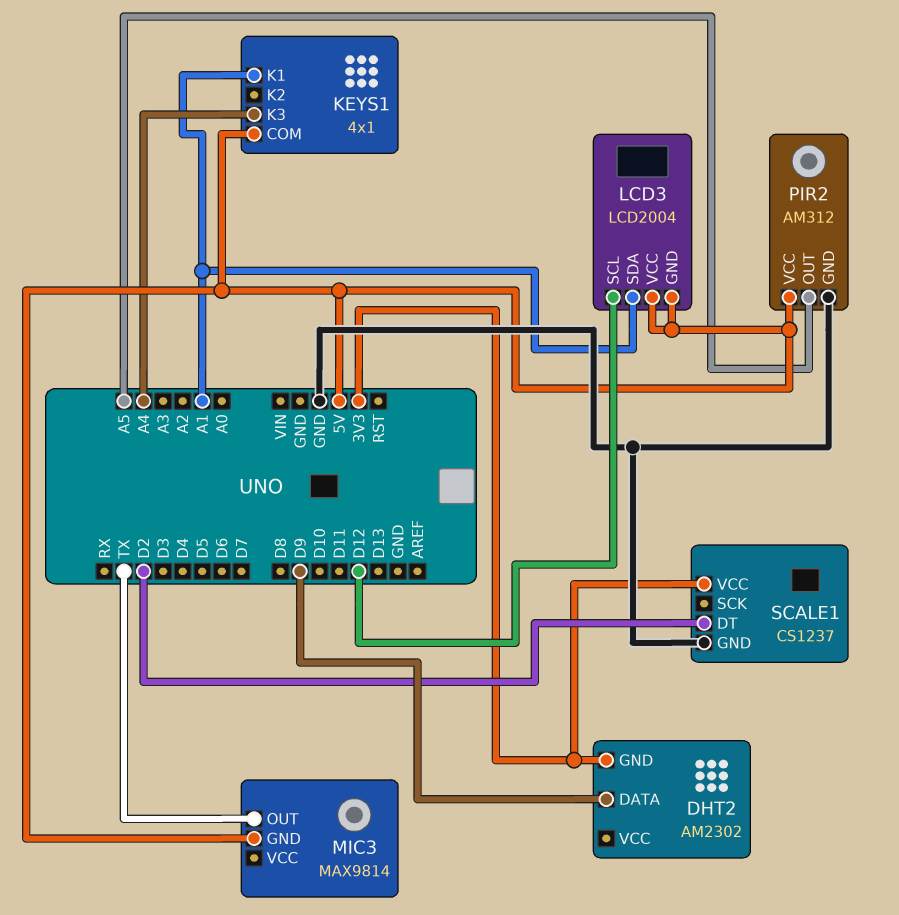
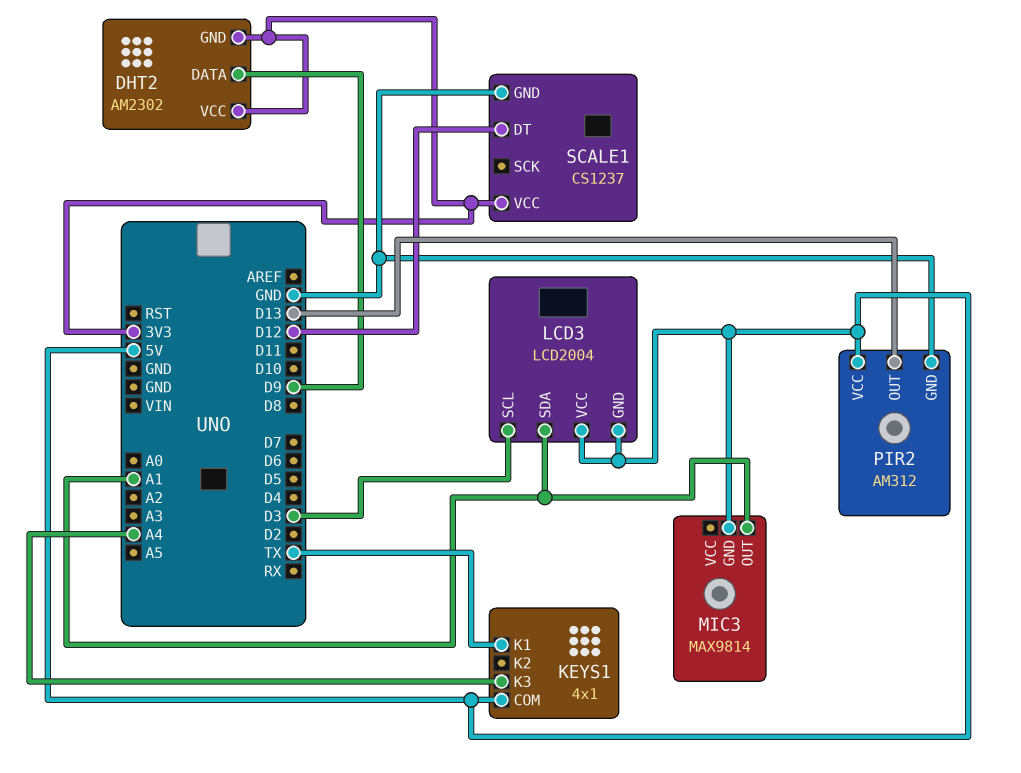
DHT2 pin VCC: none -> 3V3
KEYS1 pin K1: A1 -> TX
LCD3 pin SCL: D12 -> D3
MIC3 pin OUT: TX -> A1
PIR2 pin OUT: A5 -> D13
SCALE1 pin DT: D2 -> D12

